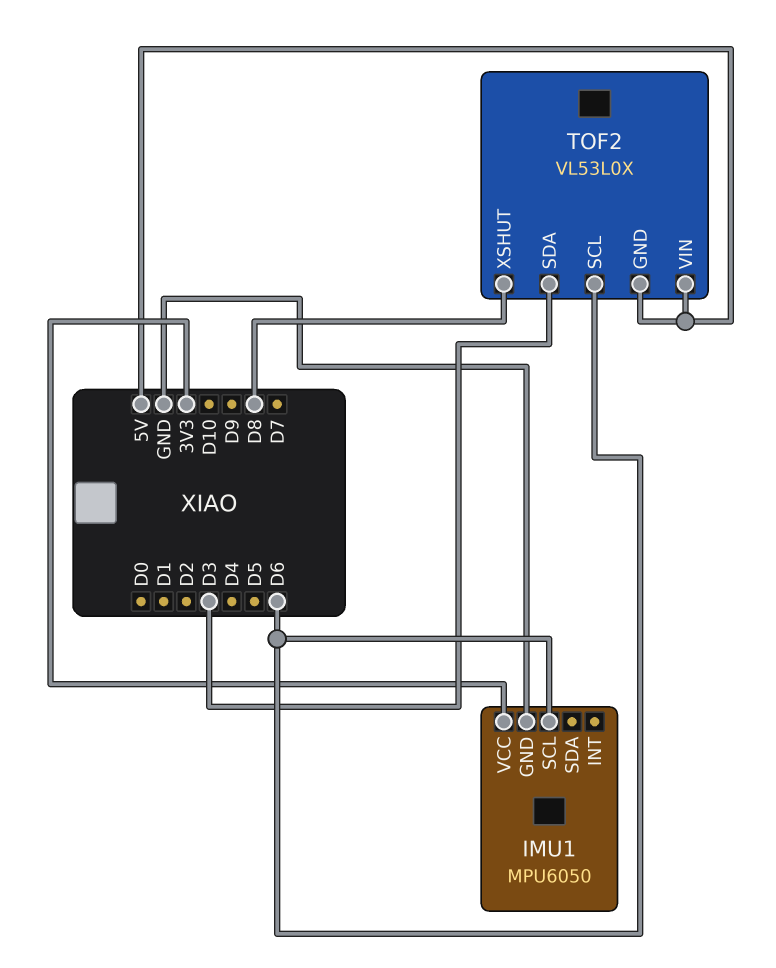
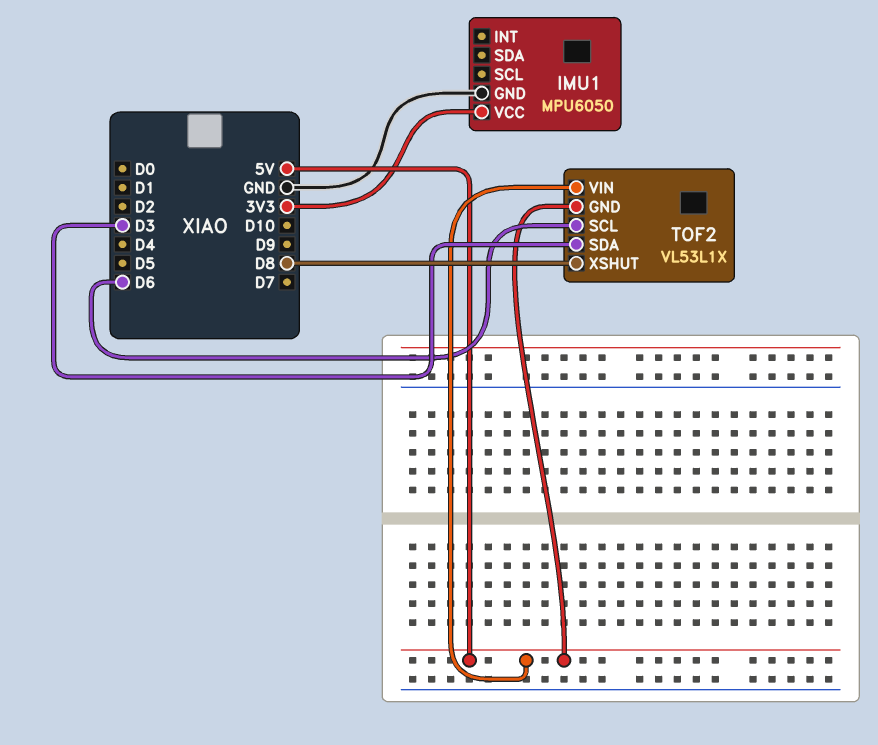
IMU1 pin SCL: D6 -> none
TOF2: VL53L0X -> VL53L1X

